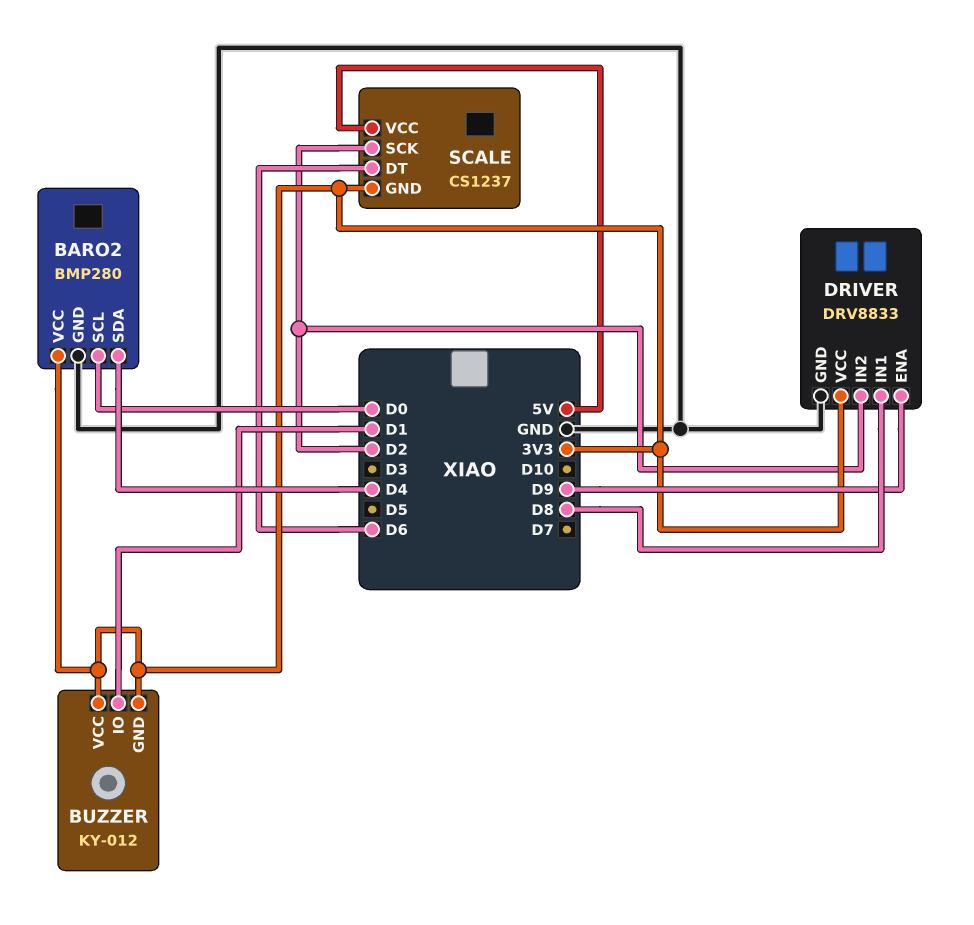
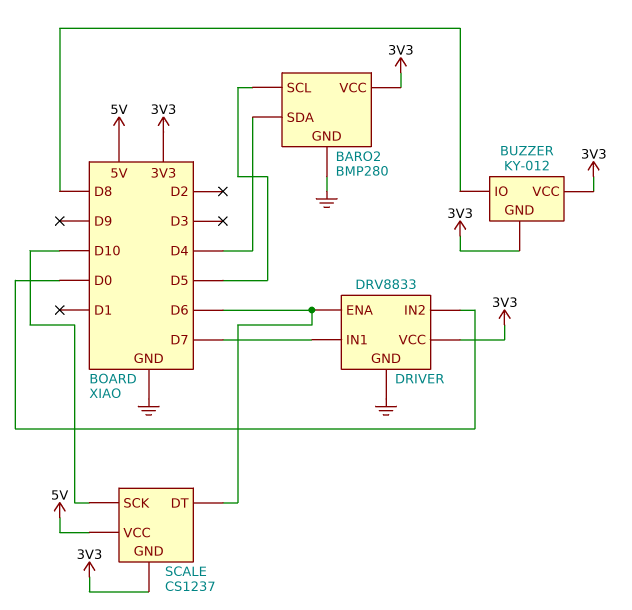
BARO2 pin SCL: D0 -> D5
BUZZER pin IO: D1 -> D8
DRIVER pin ENA: D9 -> D6
DRIVER pin IN1: D8 -> D7
DRIVER pin IN2: D2 -> D0
SCALE pin SCK: D2 -> D10

